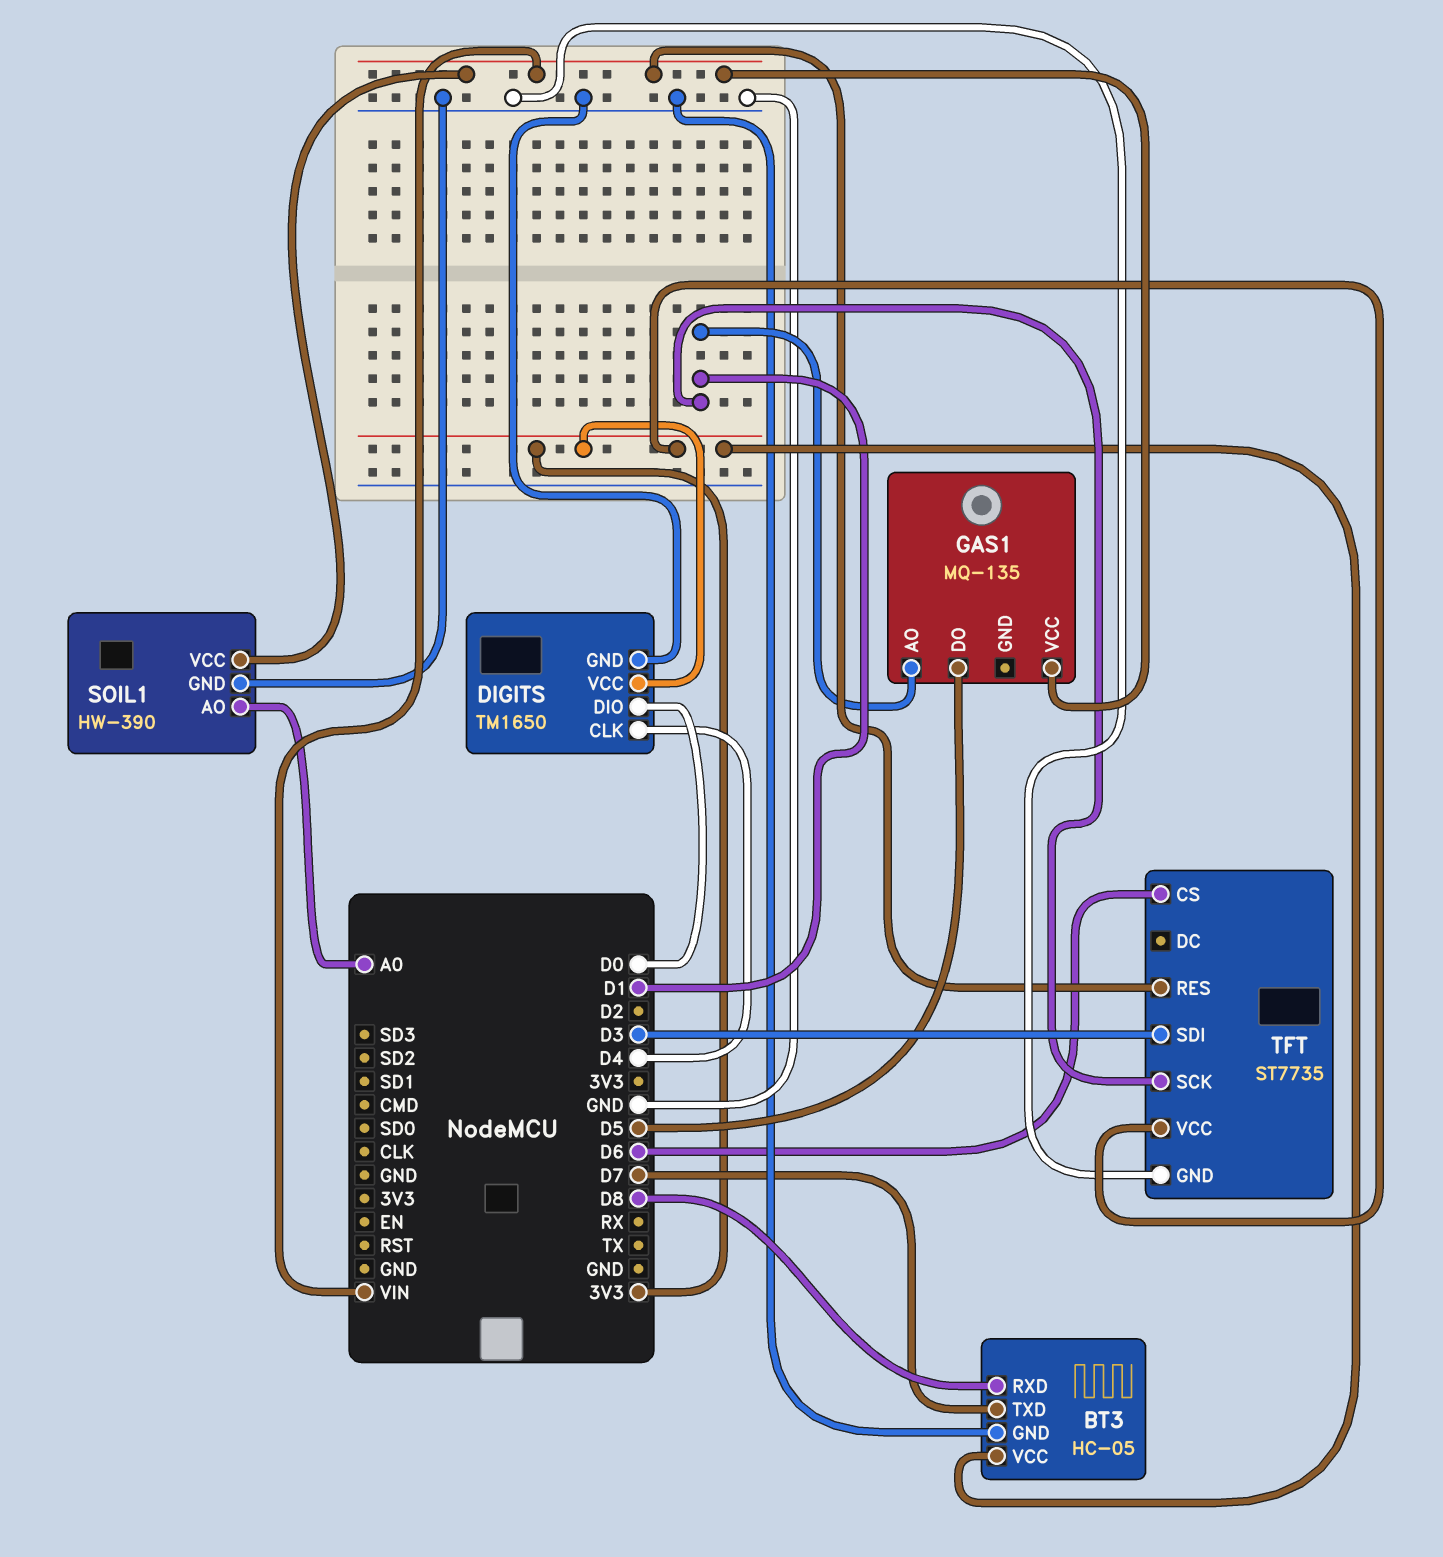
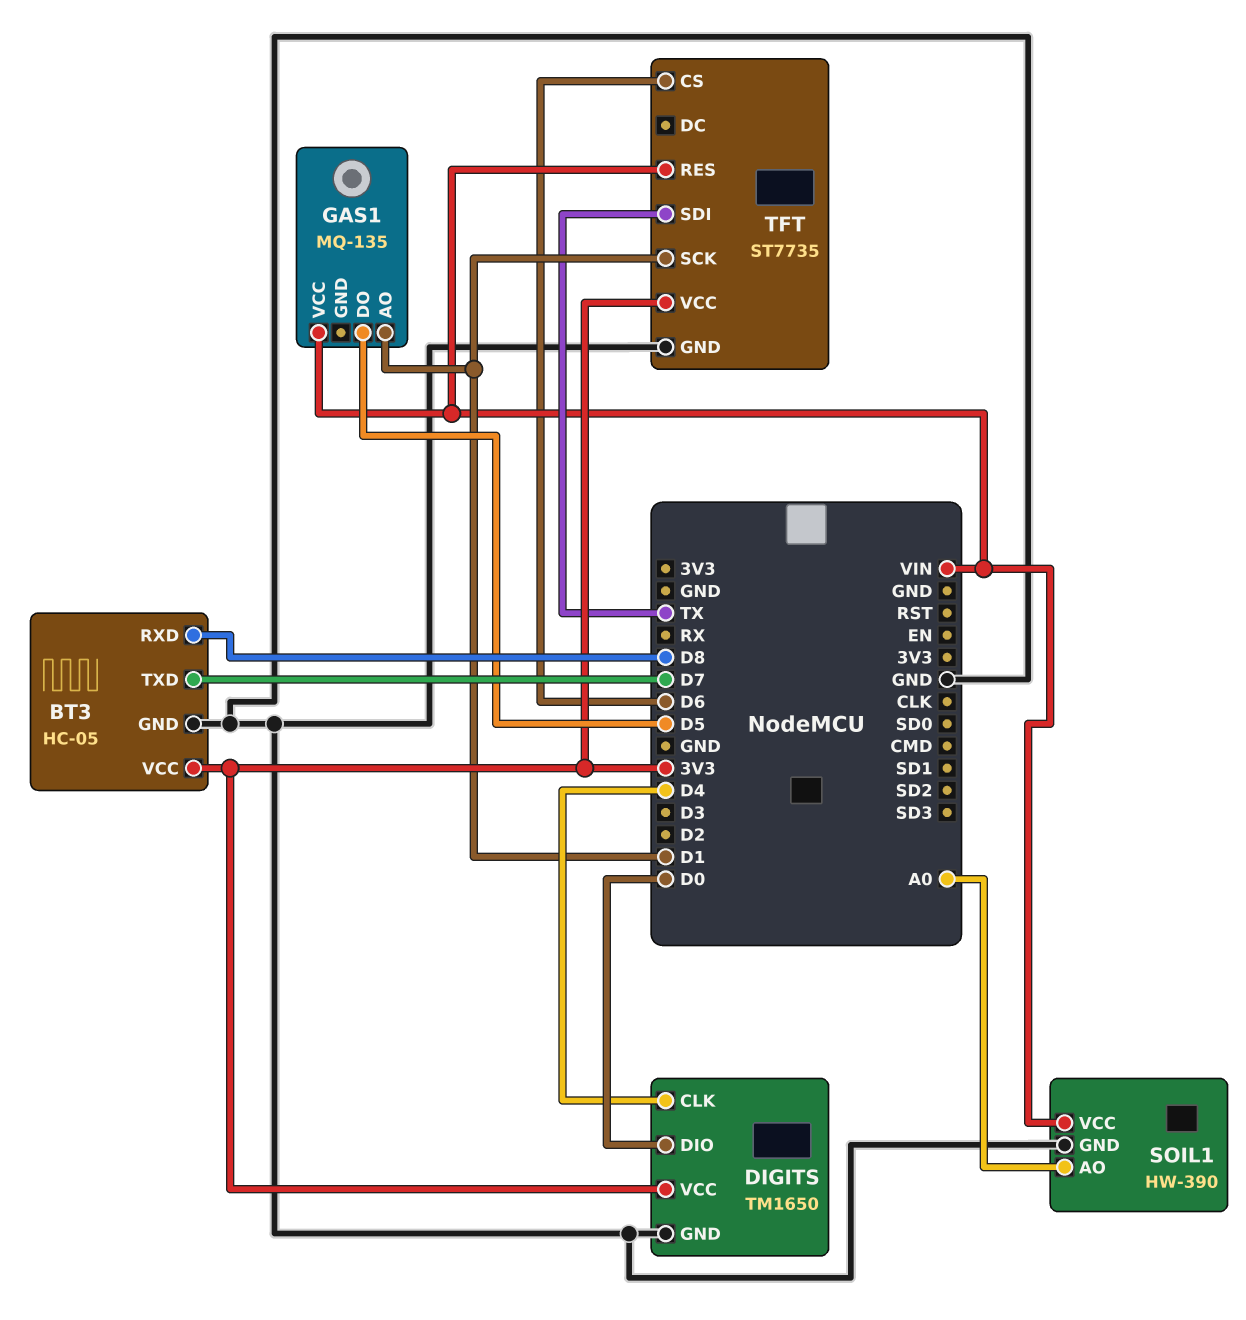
TFT pin SDI: D3 -> TX

